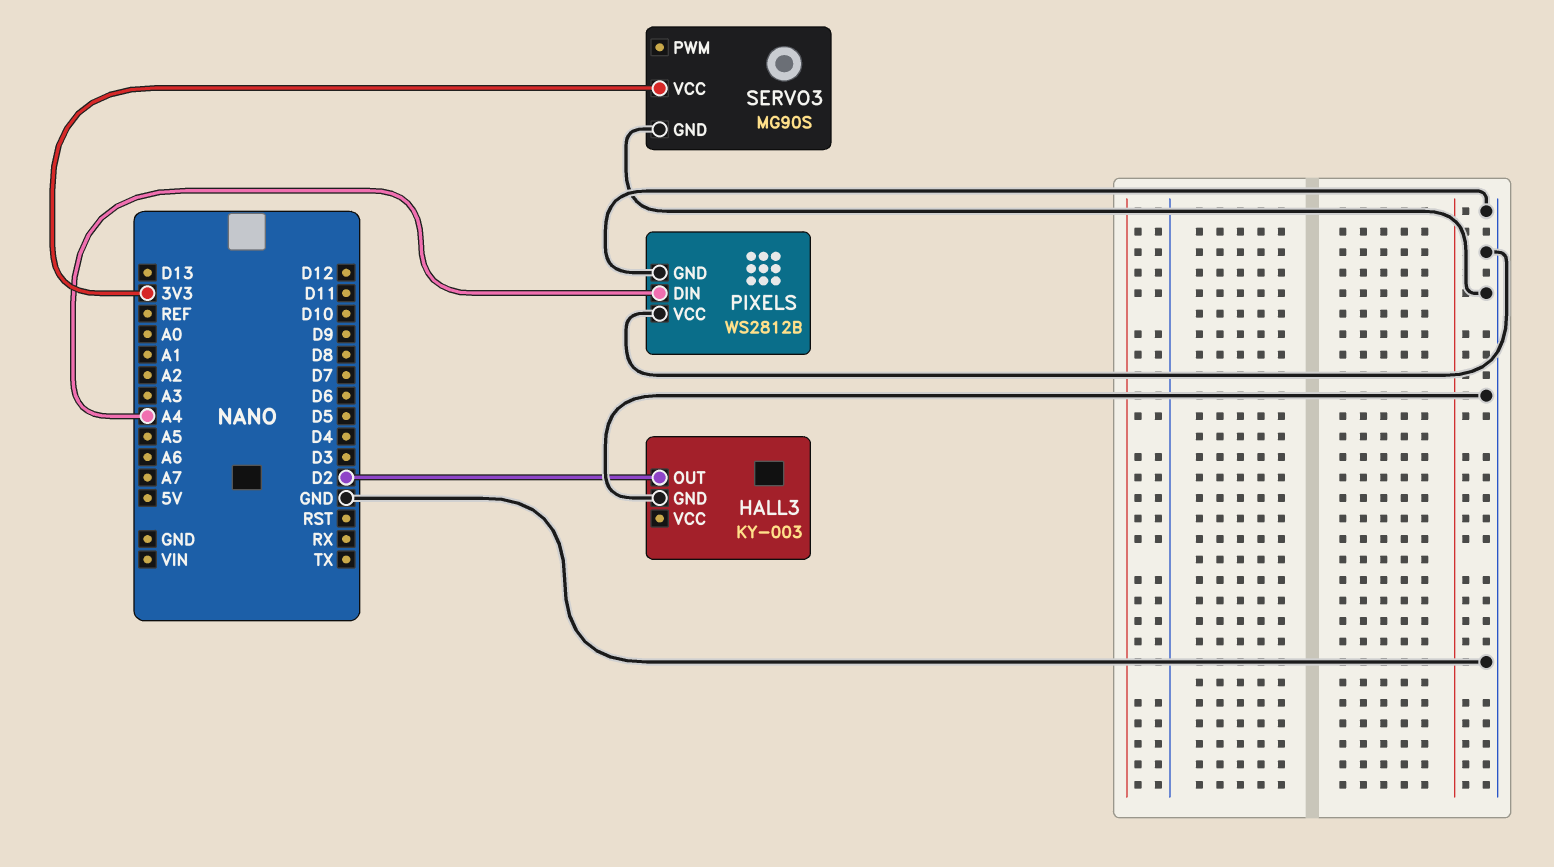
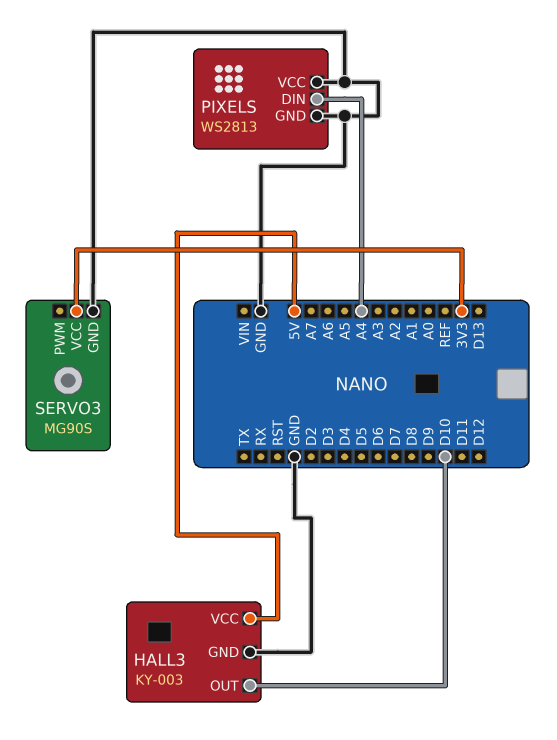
HALL3 pin OUT: D2 -> D10
HALL3 pin VCC: none -> 5V
PIXELS: WS2812B -> WS2813

